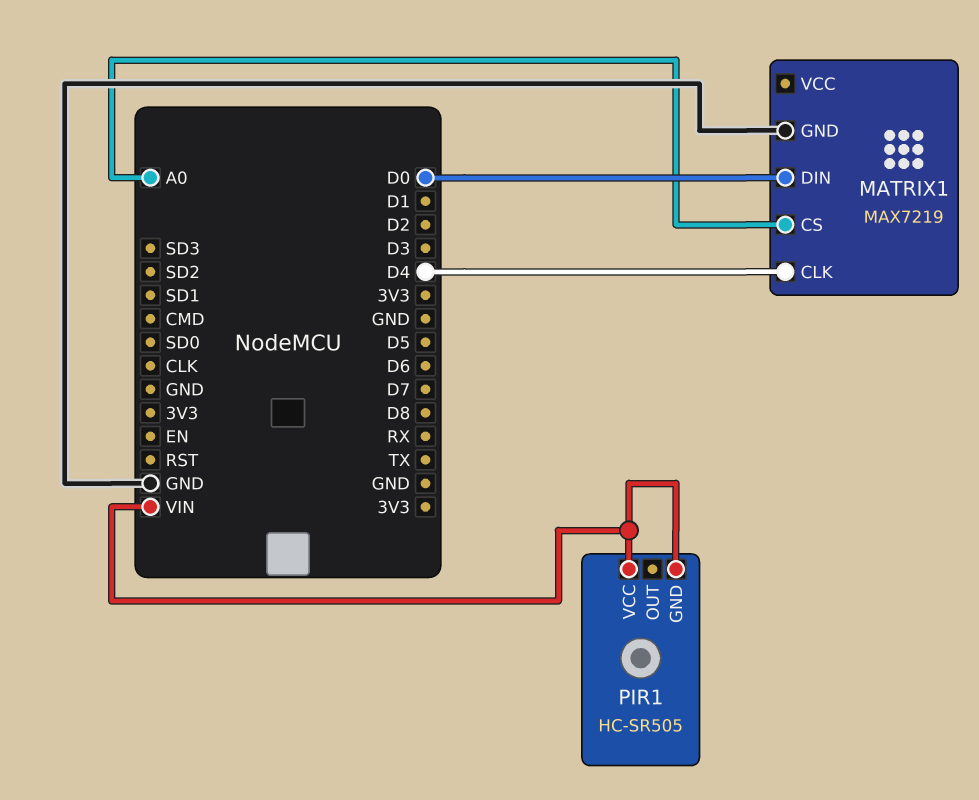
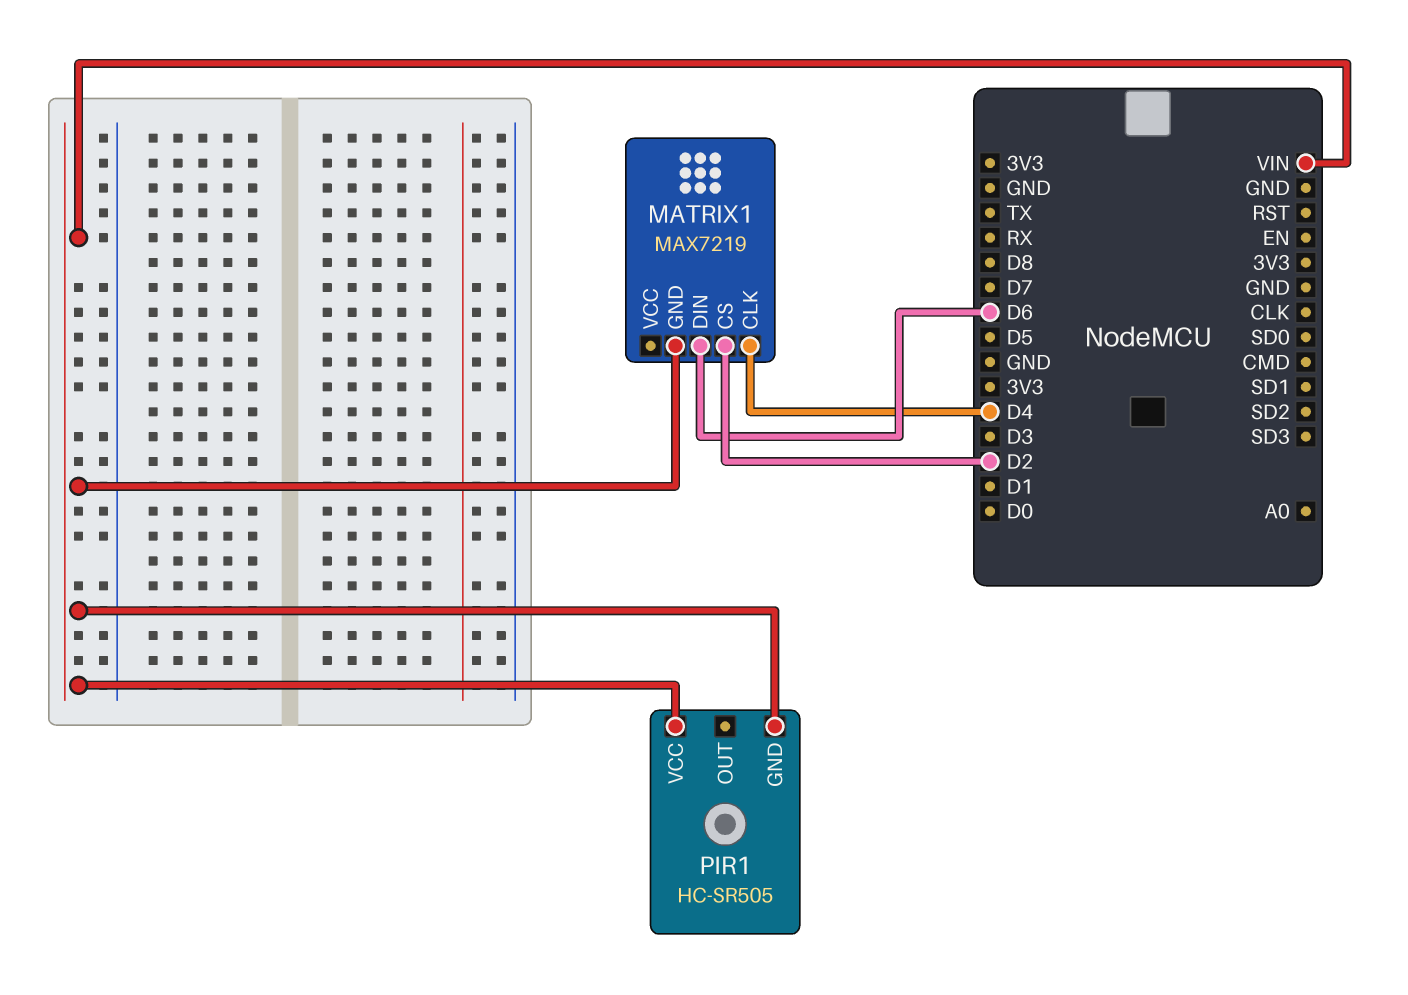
MATRIX1 pin CS: A0 -> D2
MATRIX1 pin DIN: D0 -> D6
MATRIX1 pin GND: GND -> VIN

